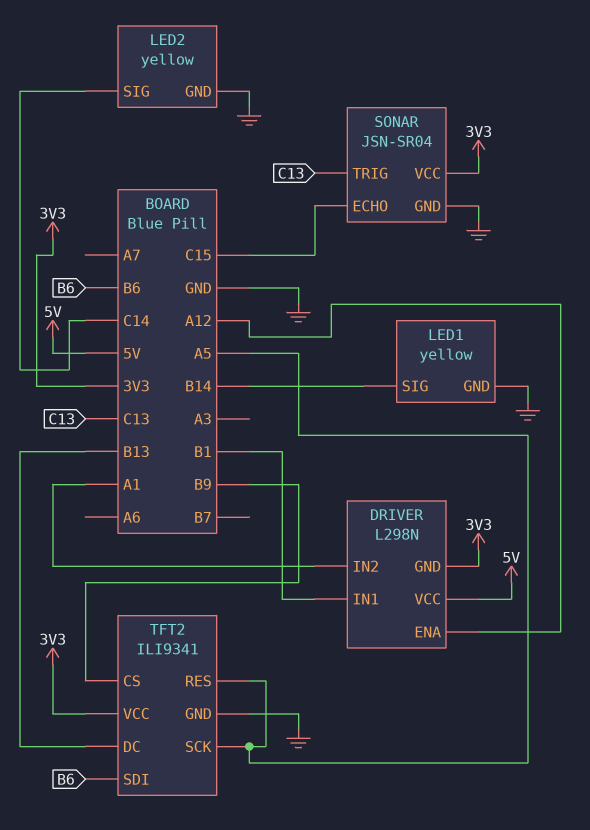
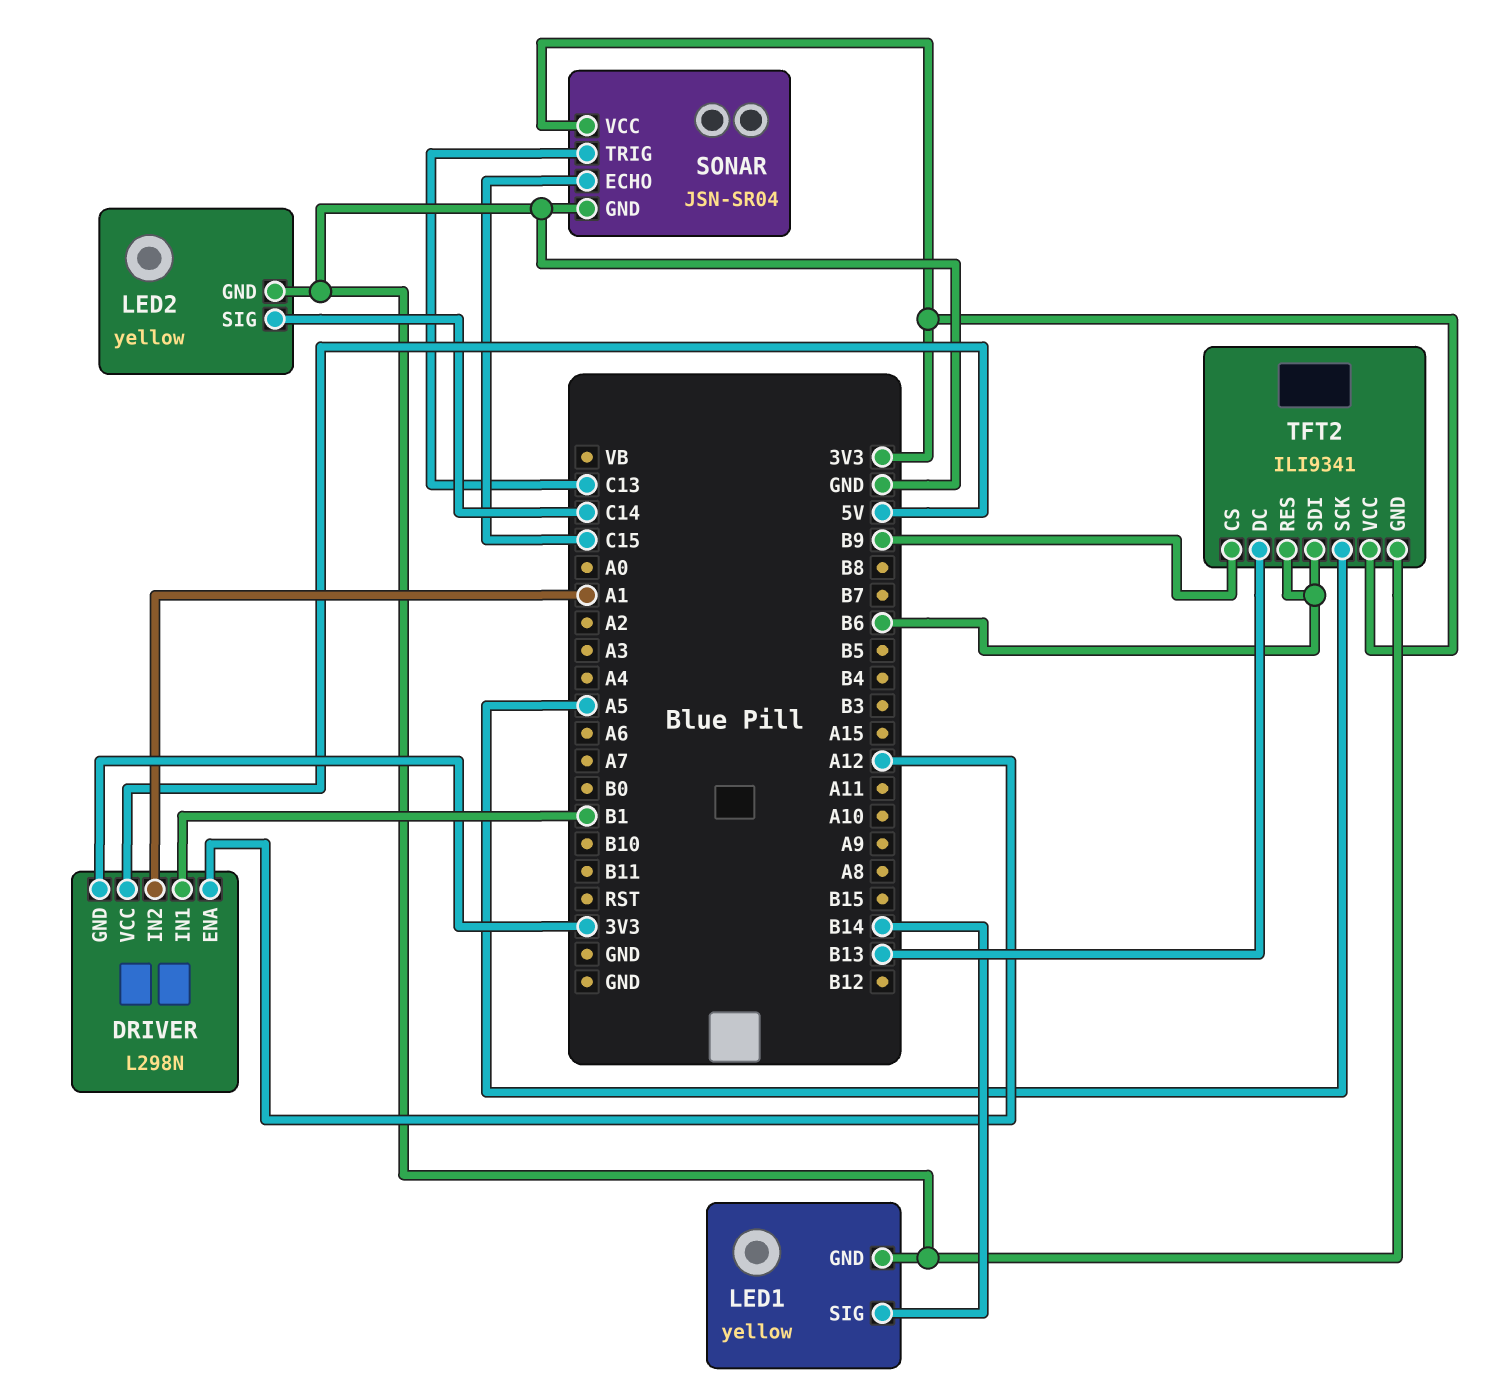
TFT2 pin RES: A5 -> B6

